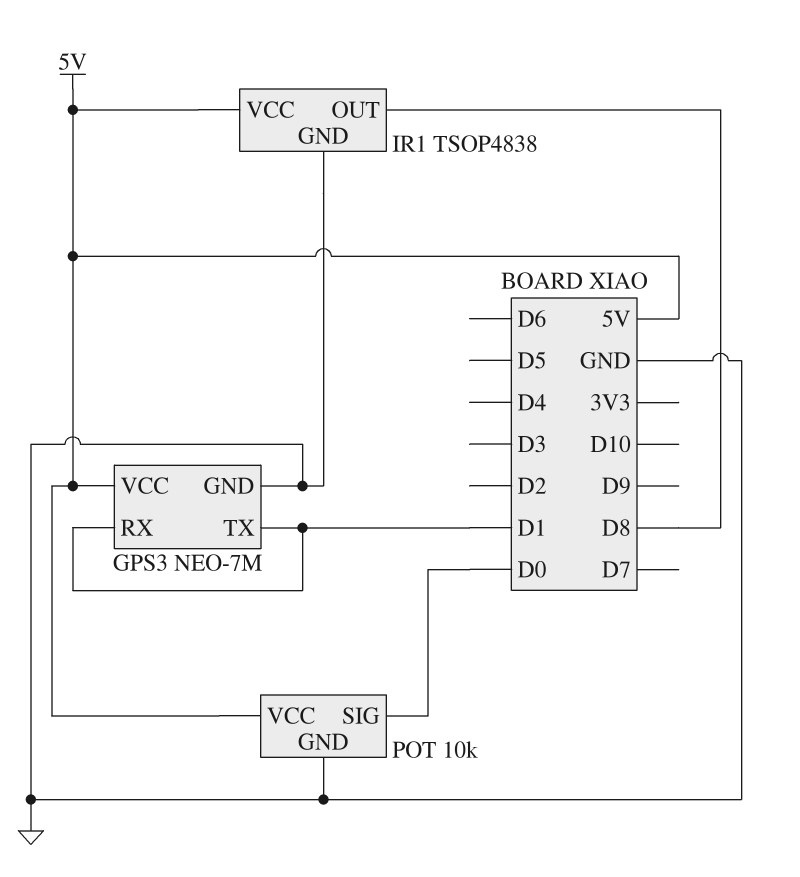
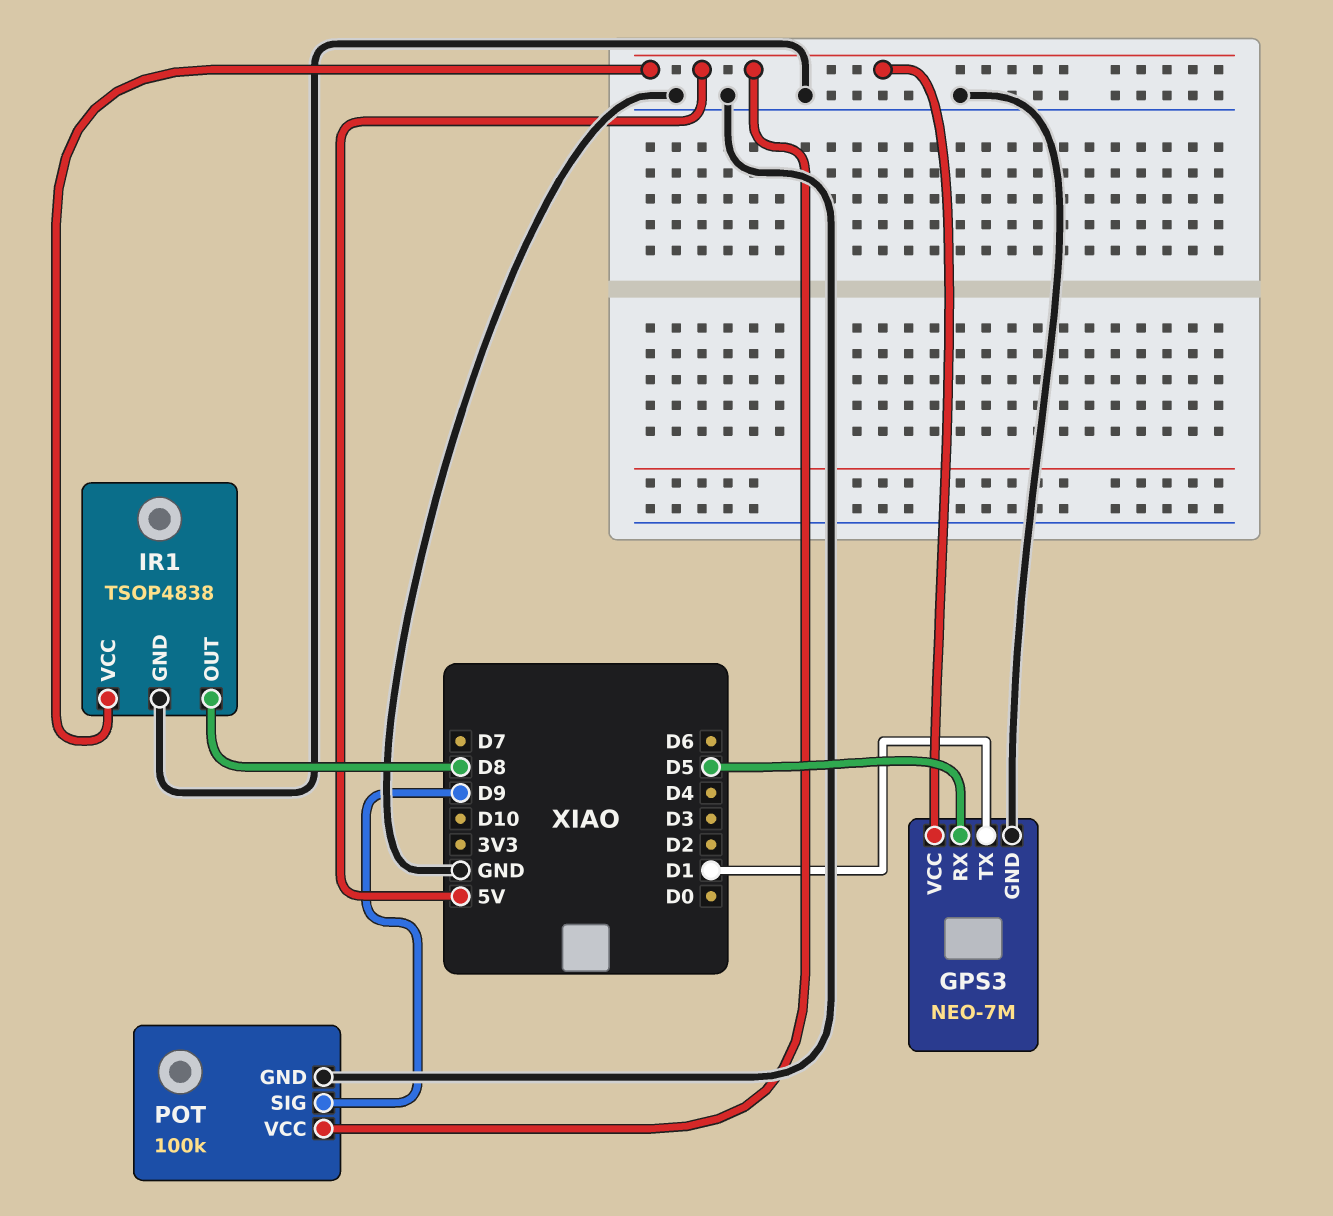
GPS3 pin RX: D1 -> D5
POT: 10k -> 100k
POT pin SIG: D0 -> D9

